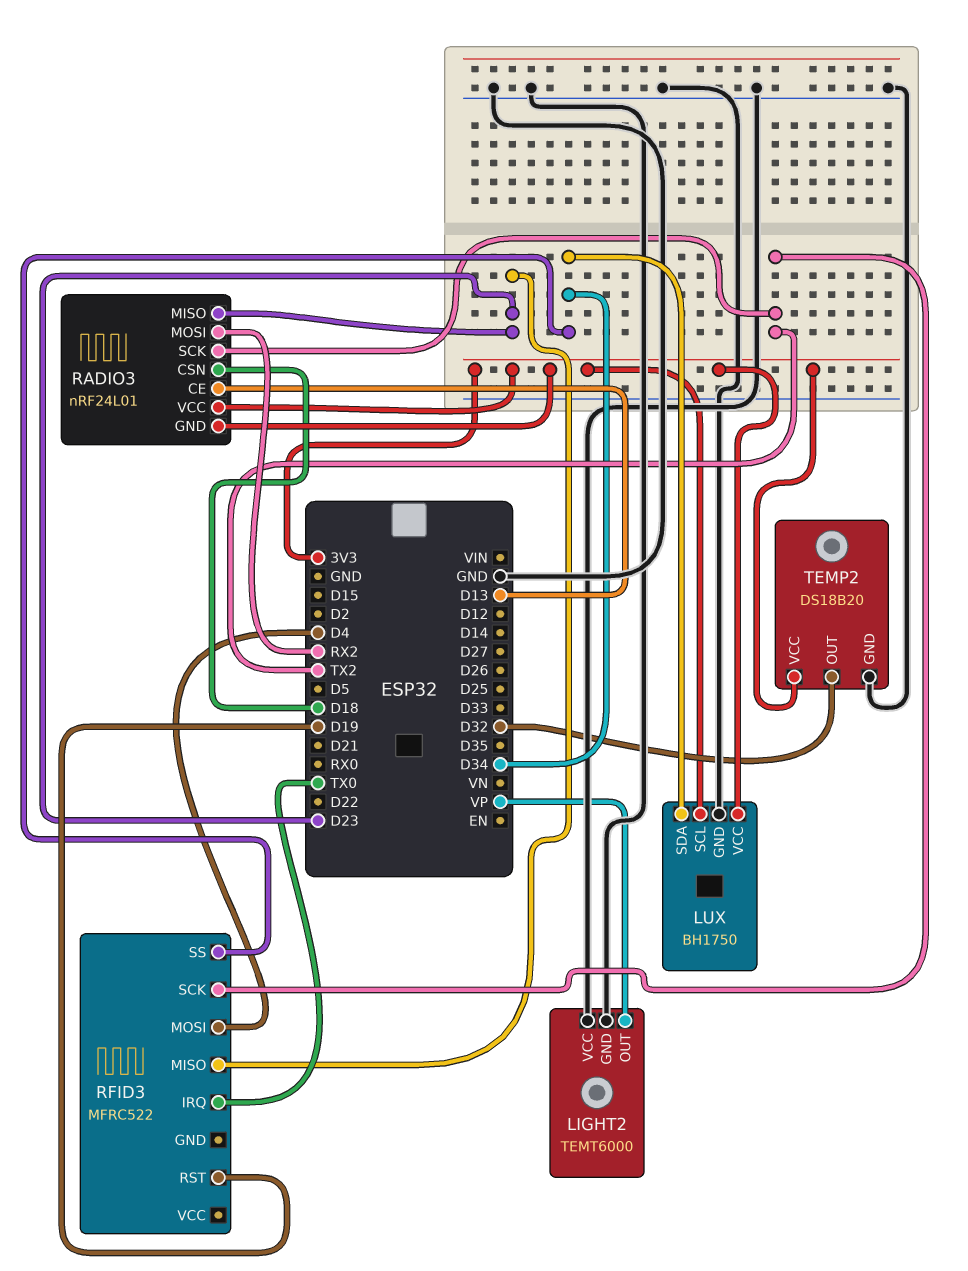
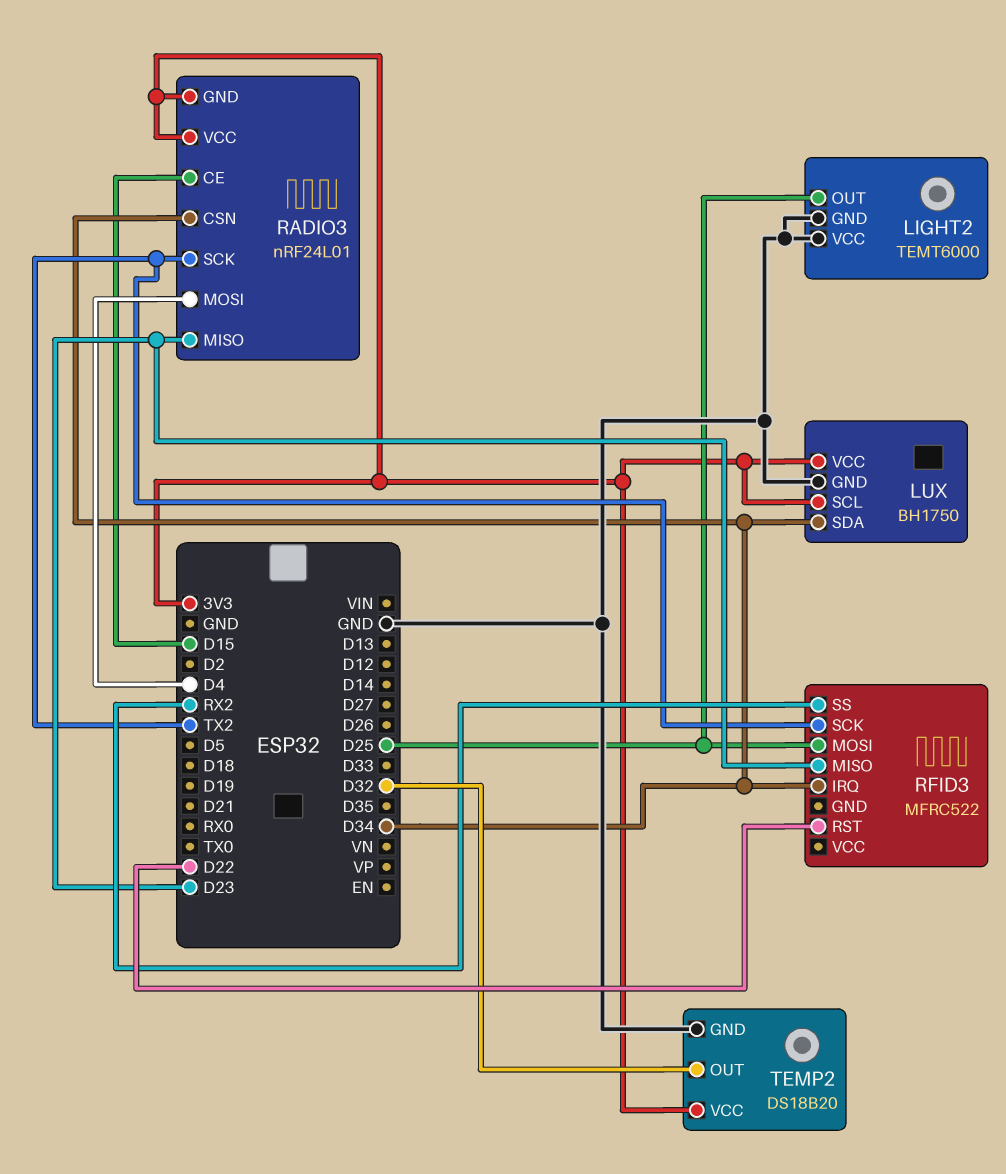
LIGHT2 pin OUT: VP -> D25
RADIO3 pin CE: D13 -> D15
RADIO3 pin CSN: D18 -> D34
RADIO3 pin MOSI: RX2 -> D4
RFID3 pin IRQ: TX0 -> D34
RFID3 pin MOSI: D4 -> D25
RFID3 pin RST: D19 -> D22
RFID3 pin SS: D34 -> RX2

